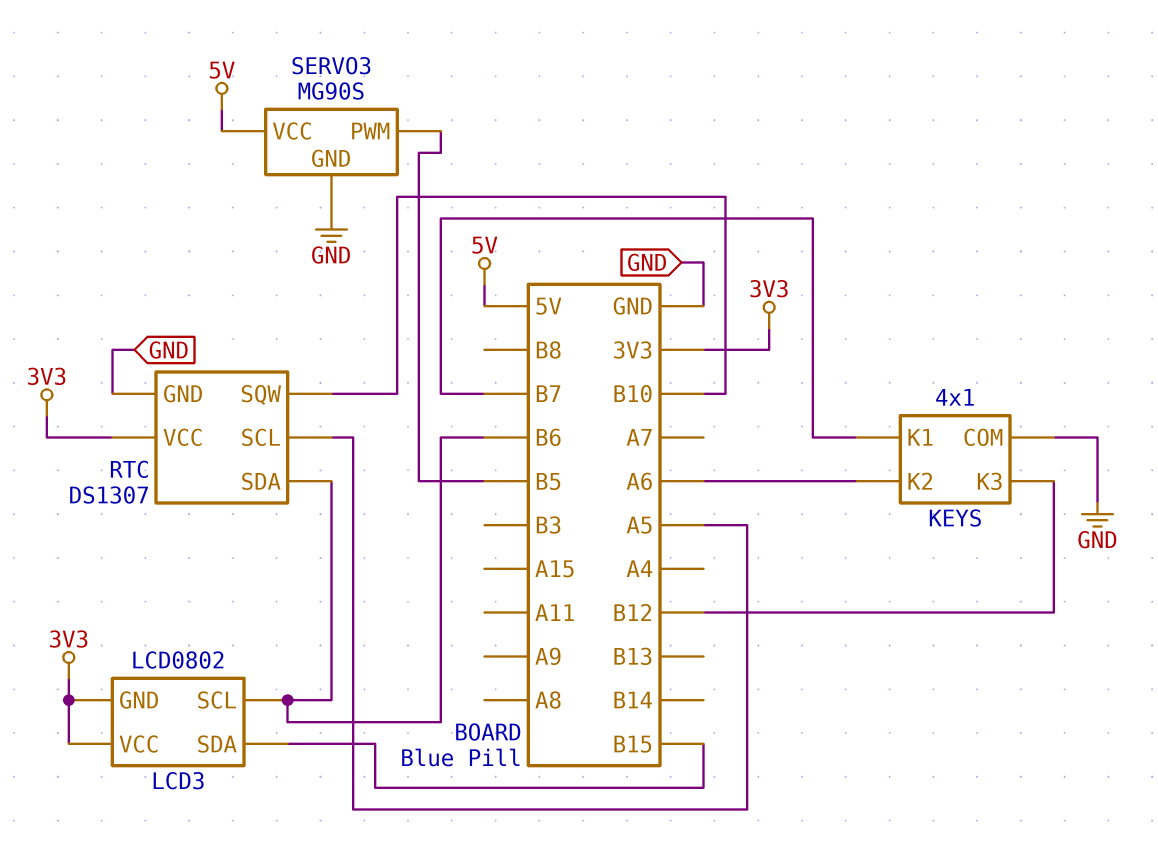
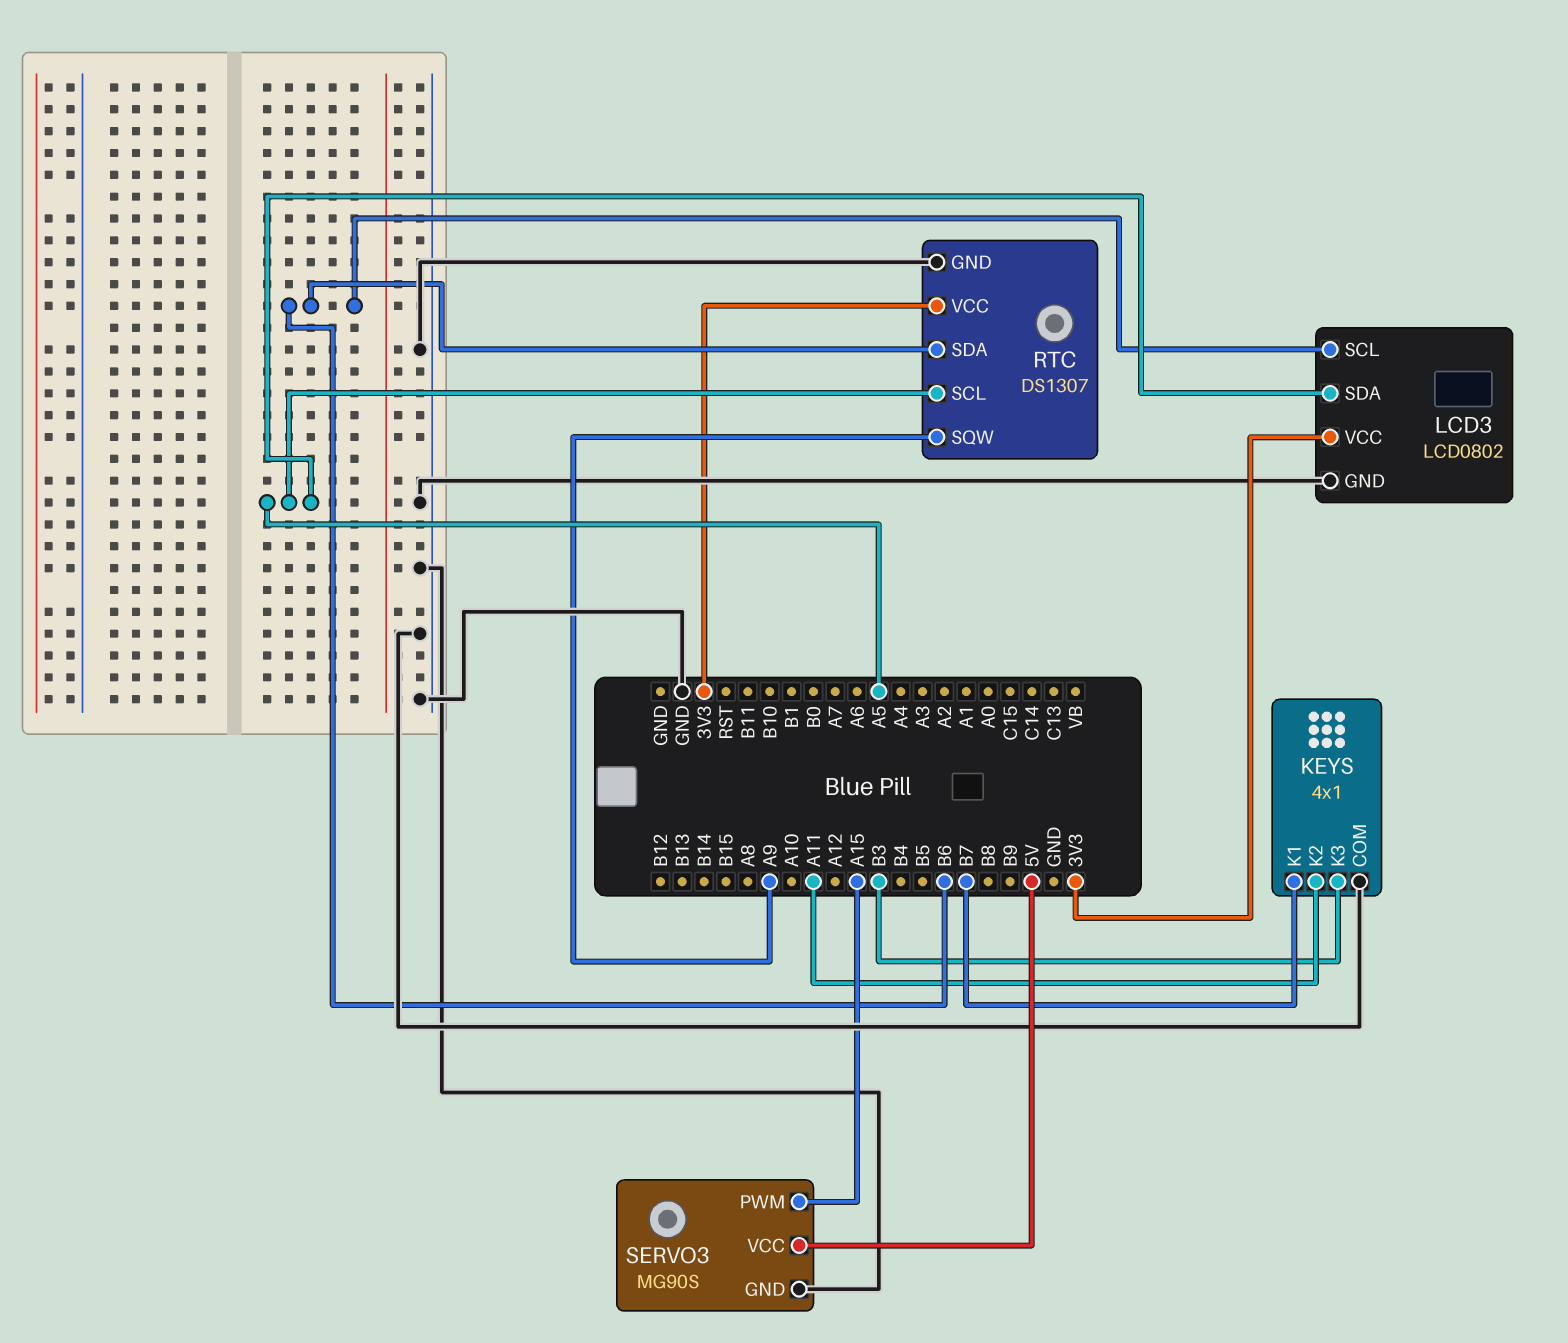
KEYS pin K2: A6 -> A11
KEYS pin K3: B12 -> B3
LCD3 pin GND: 3V3 -> GND
LCD3 pin SDA: B15 -> A5
RTC pin SQW: B10 -> A9
SERVO3 pin PWM: B5 -> A15

